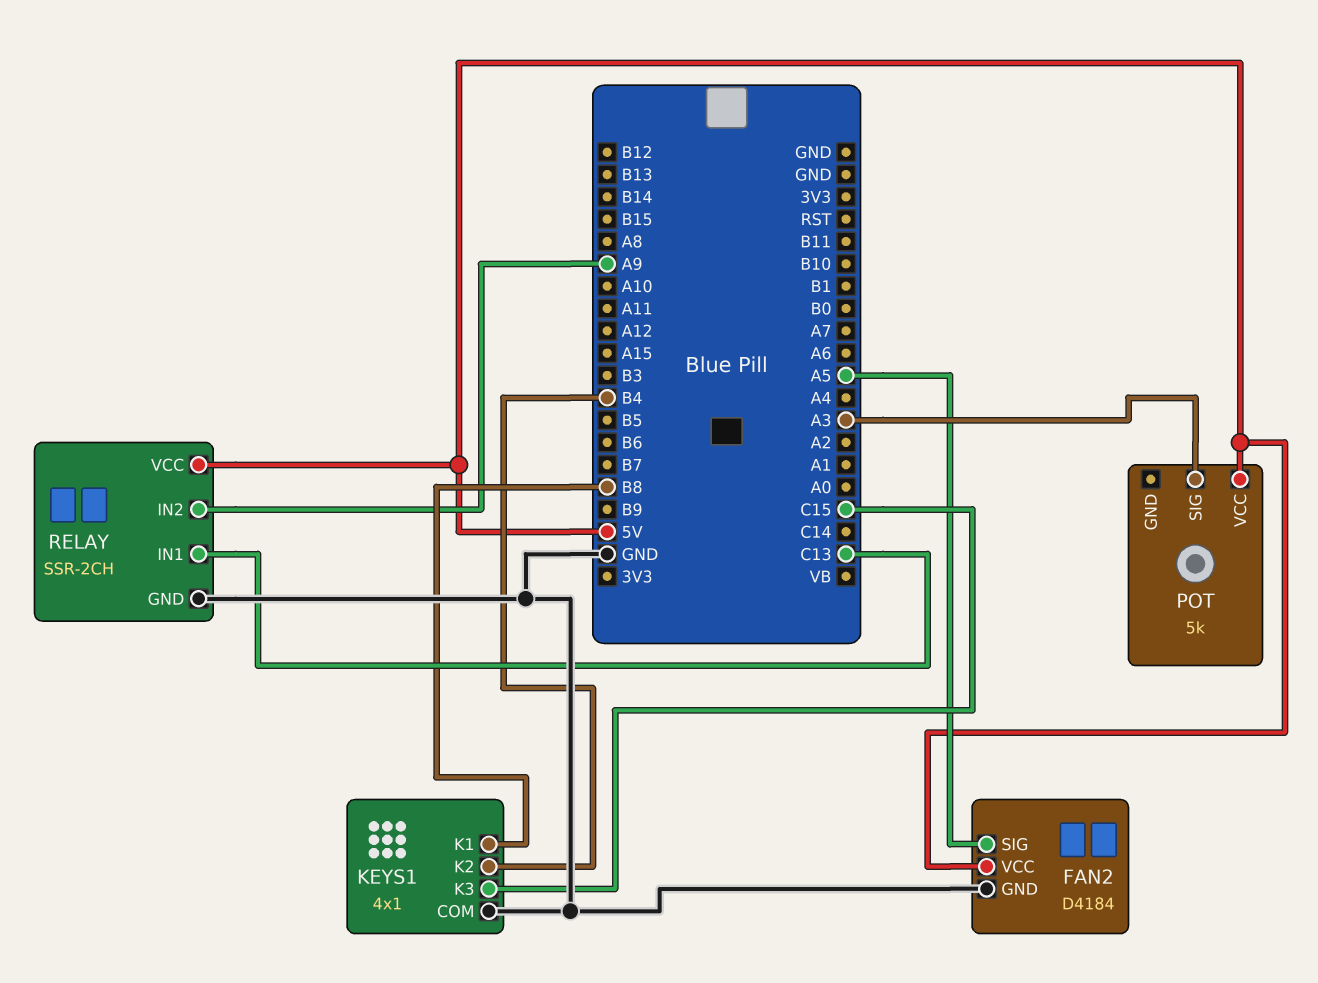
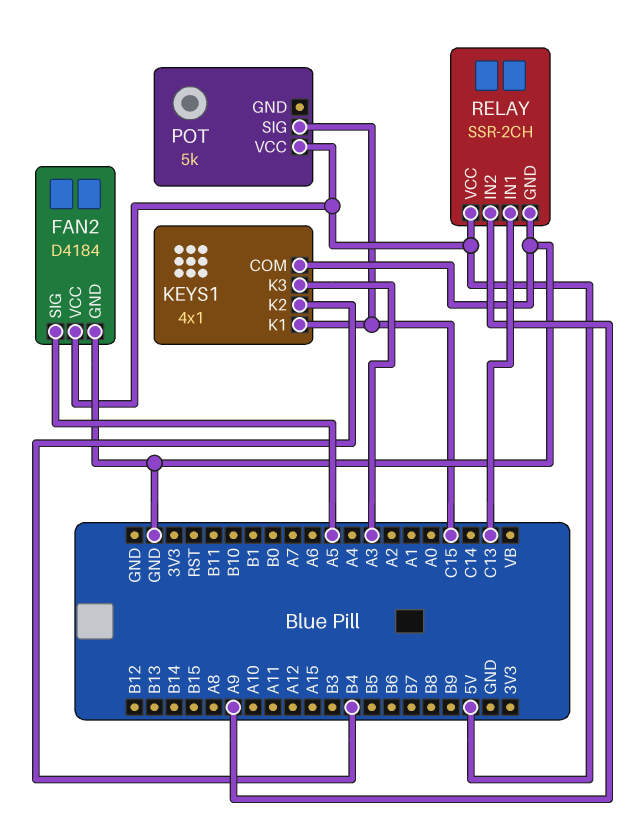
KEYS1 pin K1: B8 -> C15
KEYS1 pin K3: C15 -> A3
POT pin SIG: A3 -> C15

